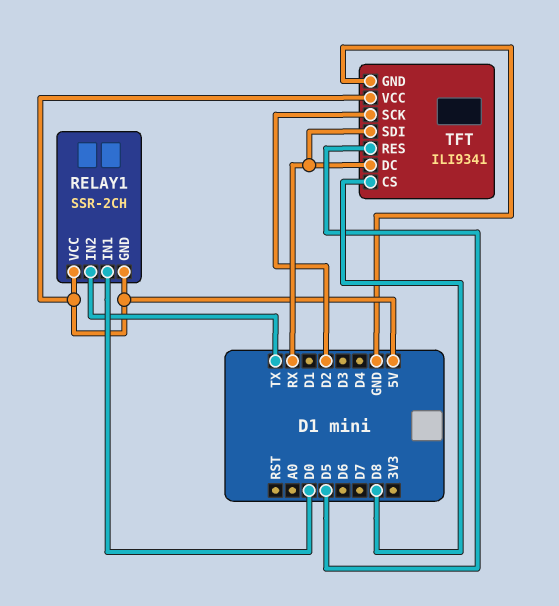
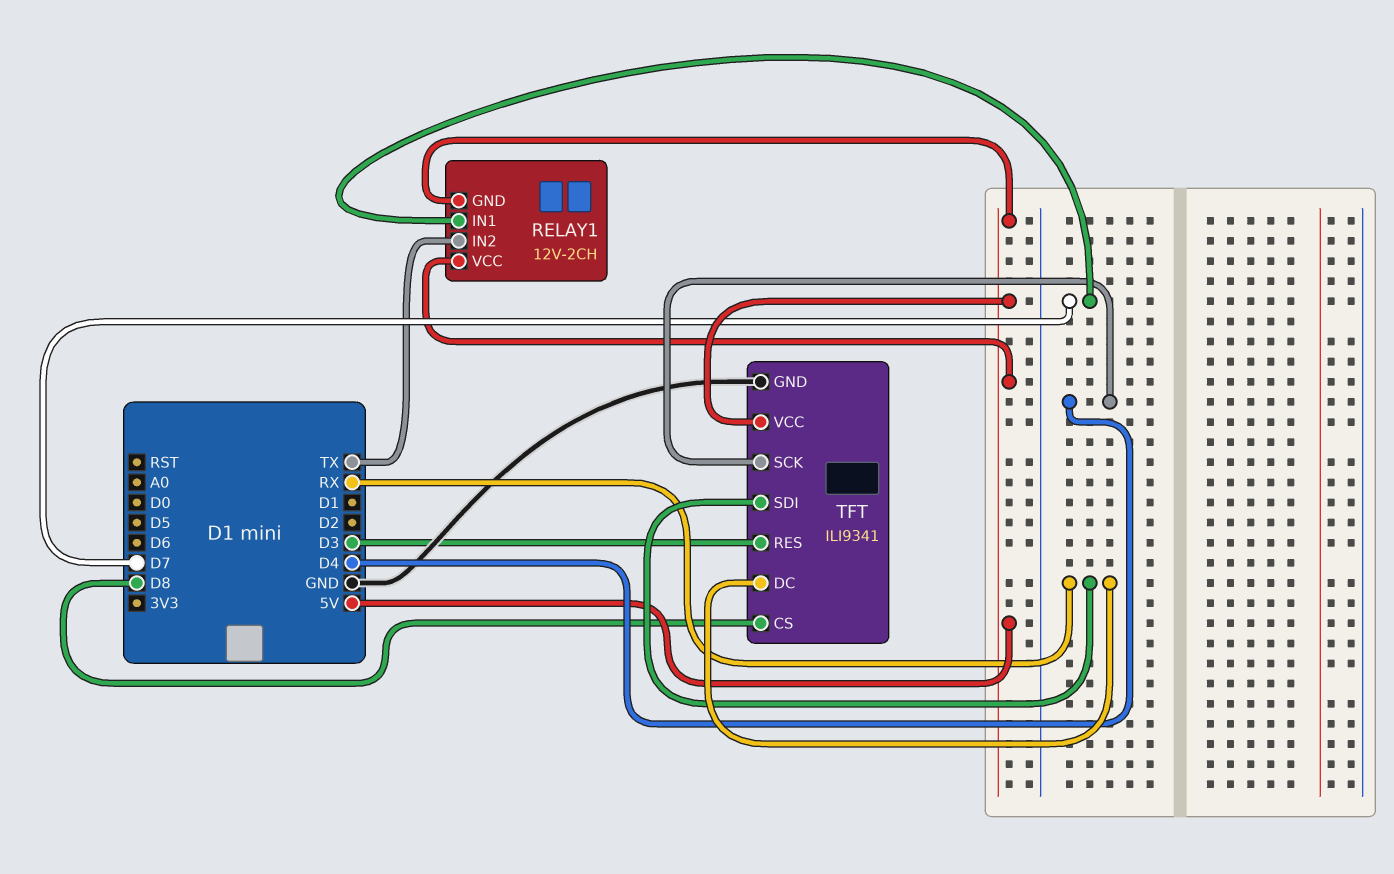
RELAY1: SSR-2CH -> 12V-2CH
RELAY1 pin IN1: D0 -> D7
TFT pin RES: D5 -> D3
TFT pin SCK: D2 -> D4

